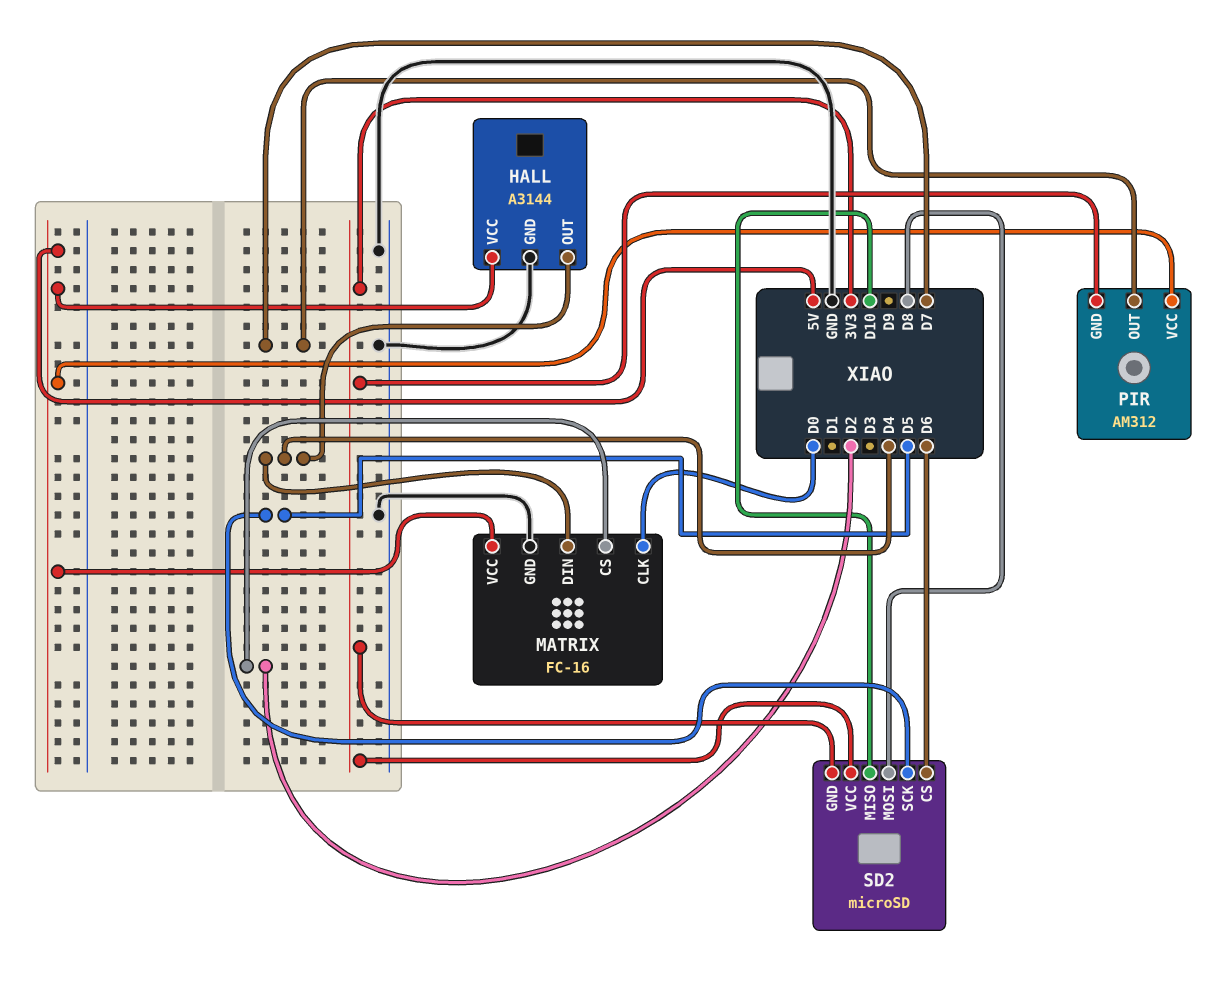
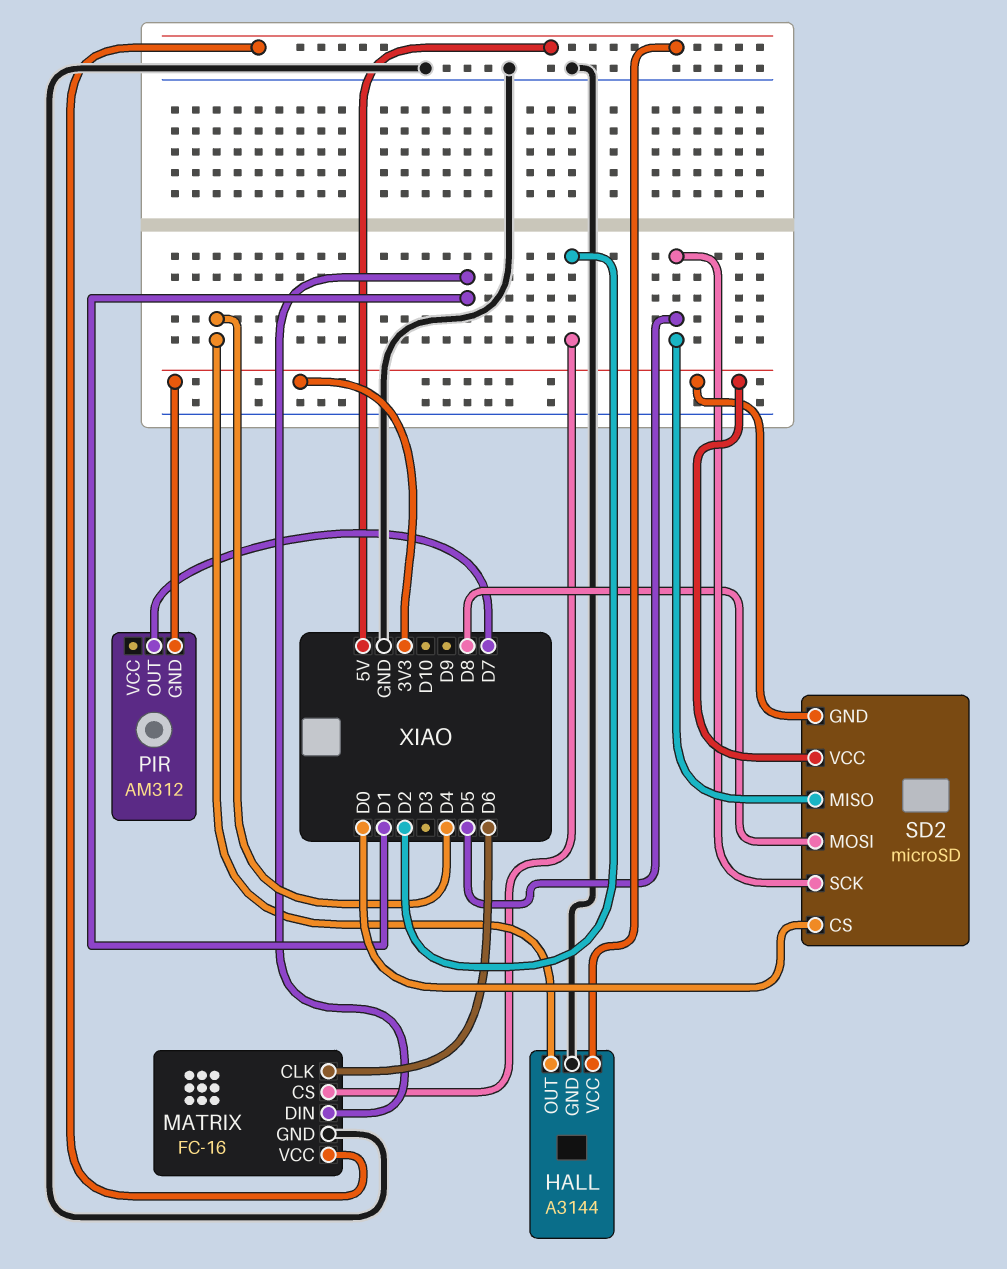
MATRIX pin CLK: D0 -> D6
MATRIX pin DIN: D4 -> D1
PIR pin VCC: 5V -> none
SD2 pin CS: D6 -> D0
SD2 pin MISO: D10 -> D5

